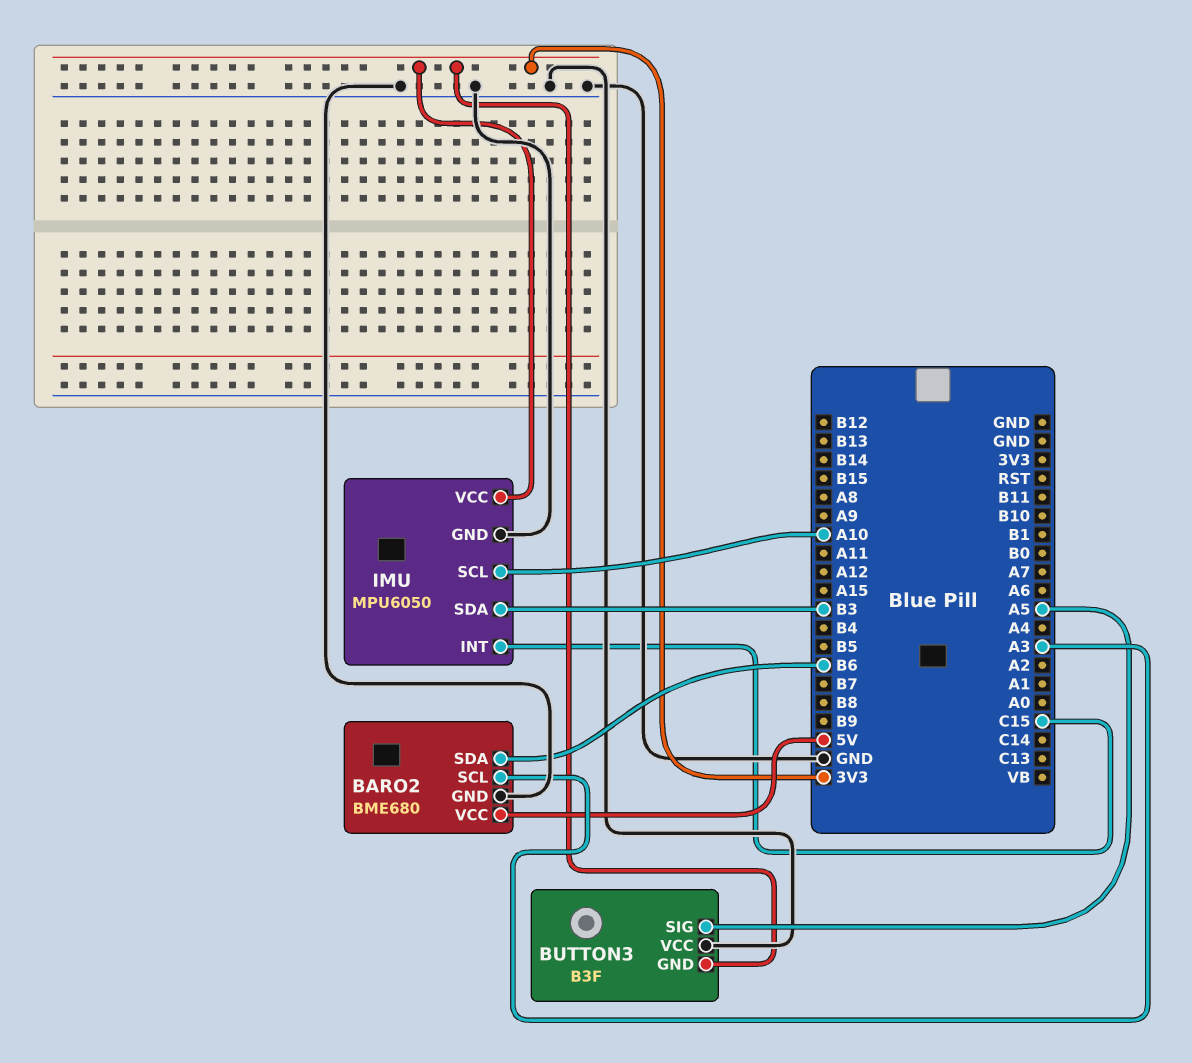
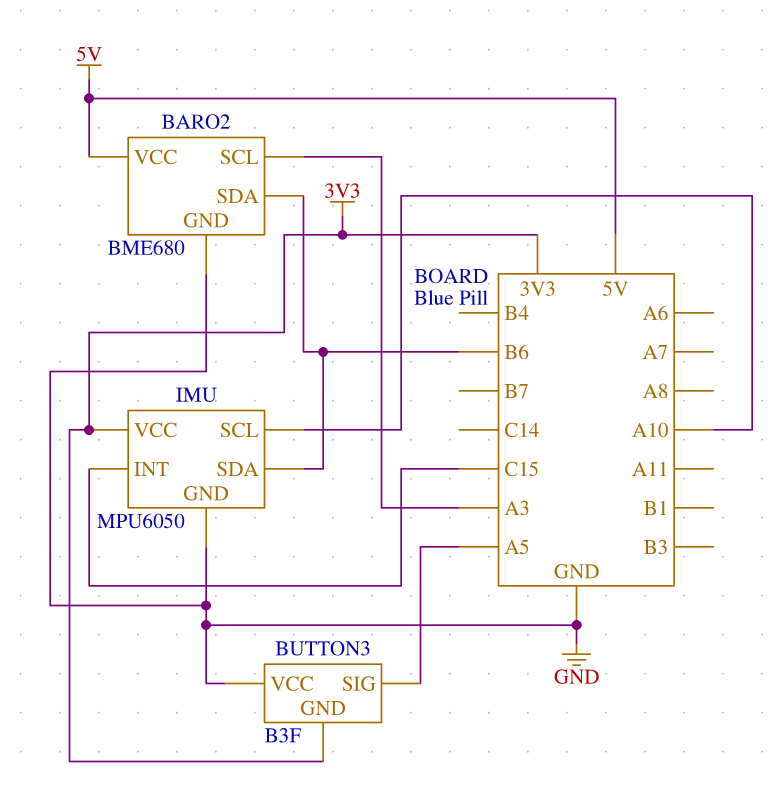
IMU pin SDA: B3 -> B6

